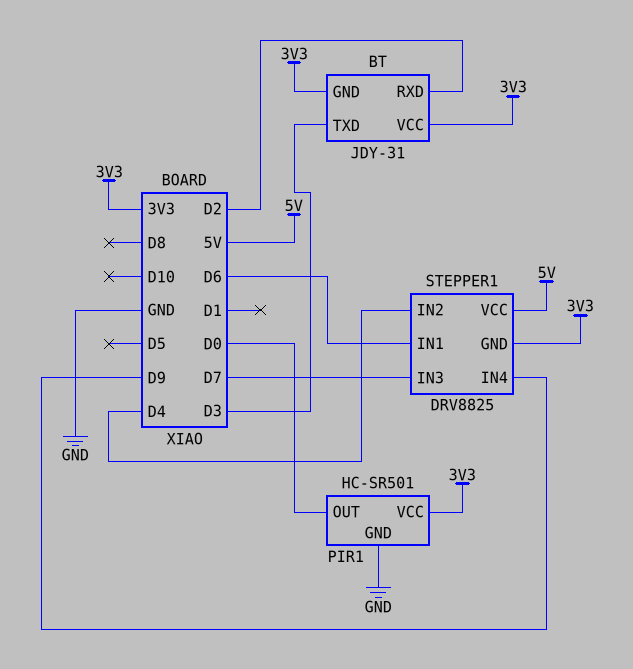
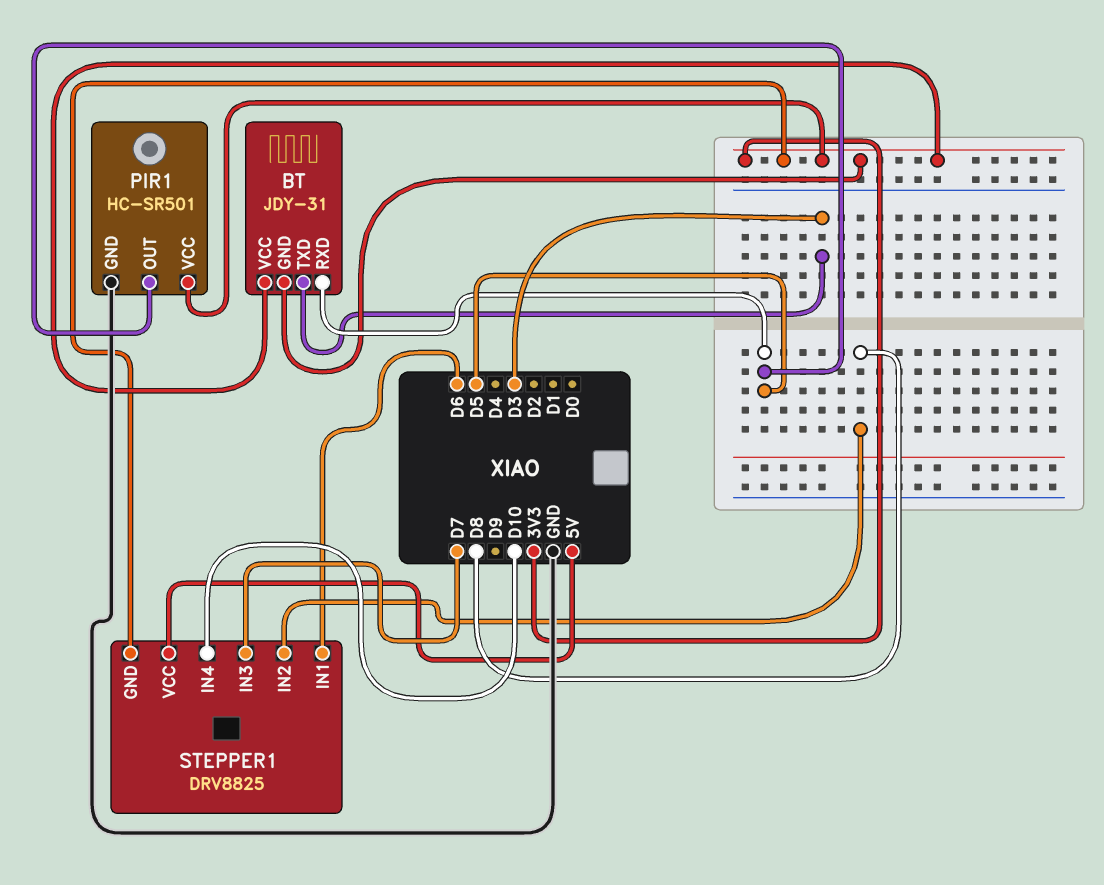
BT pin RXD: D2 -> D5
PIR1 pin OUT: D0 -> D5
STEPPER1 pin IN2: D4 -> D8
STEPPER1 pin IN4: D9 -> D10

